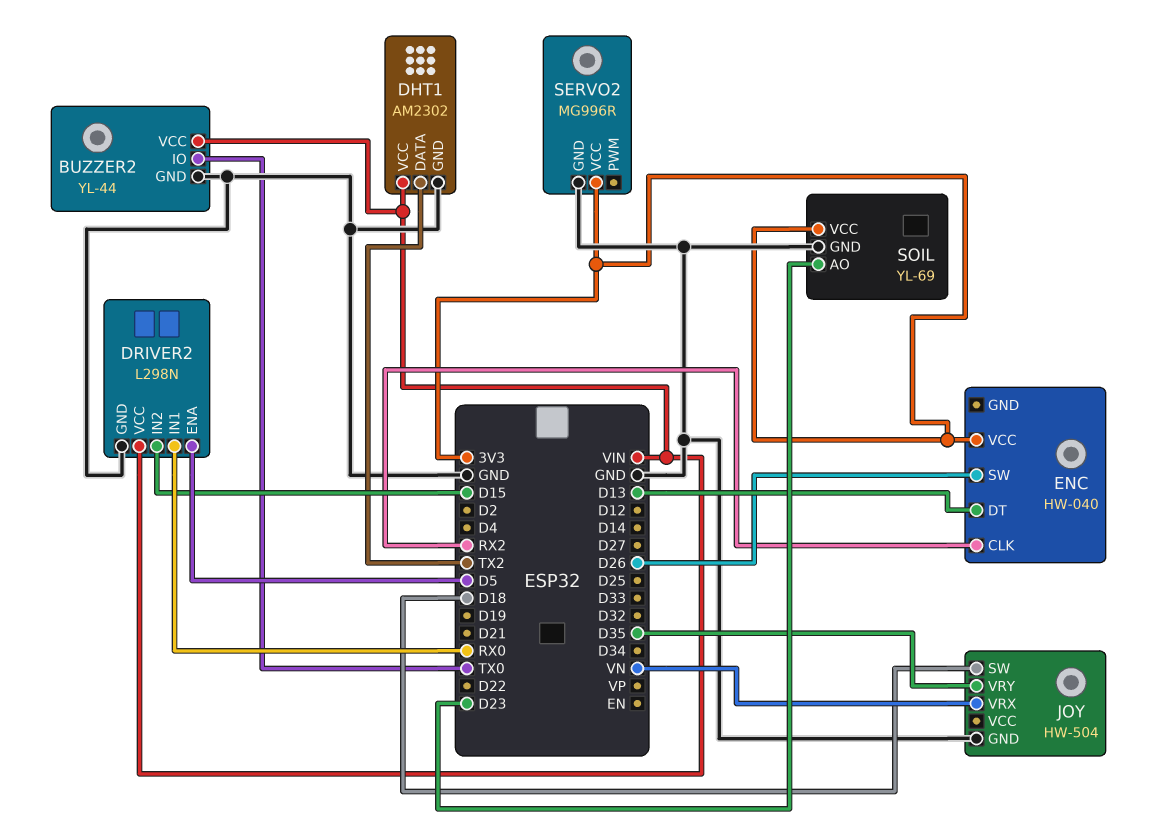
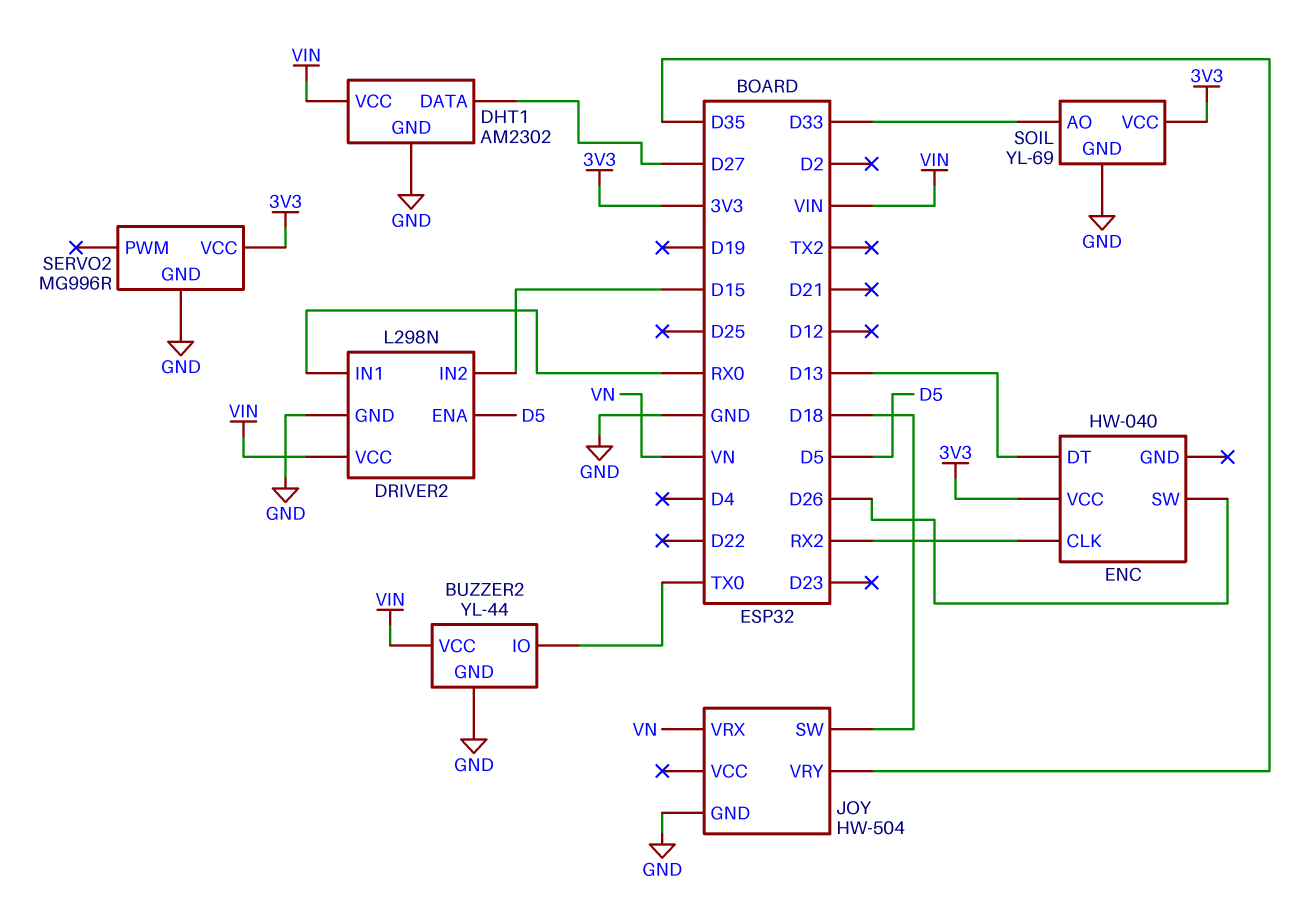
DHT1 pin DATA: TX2 -> D27
SOIL pin AO: D23 -> D33

